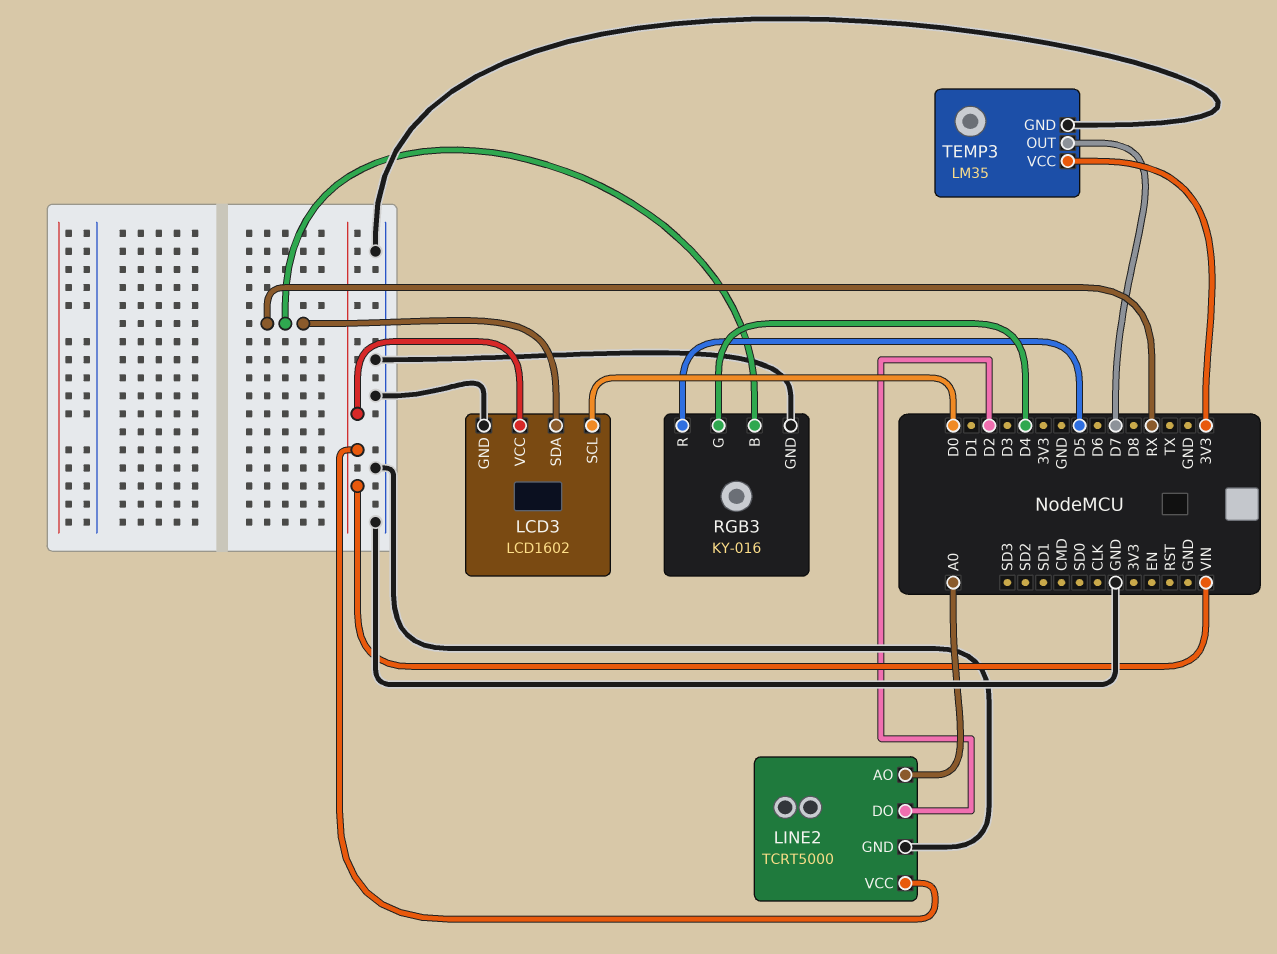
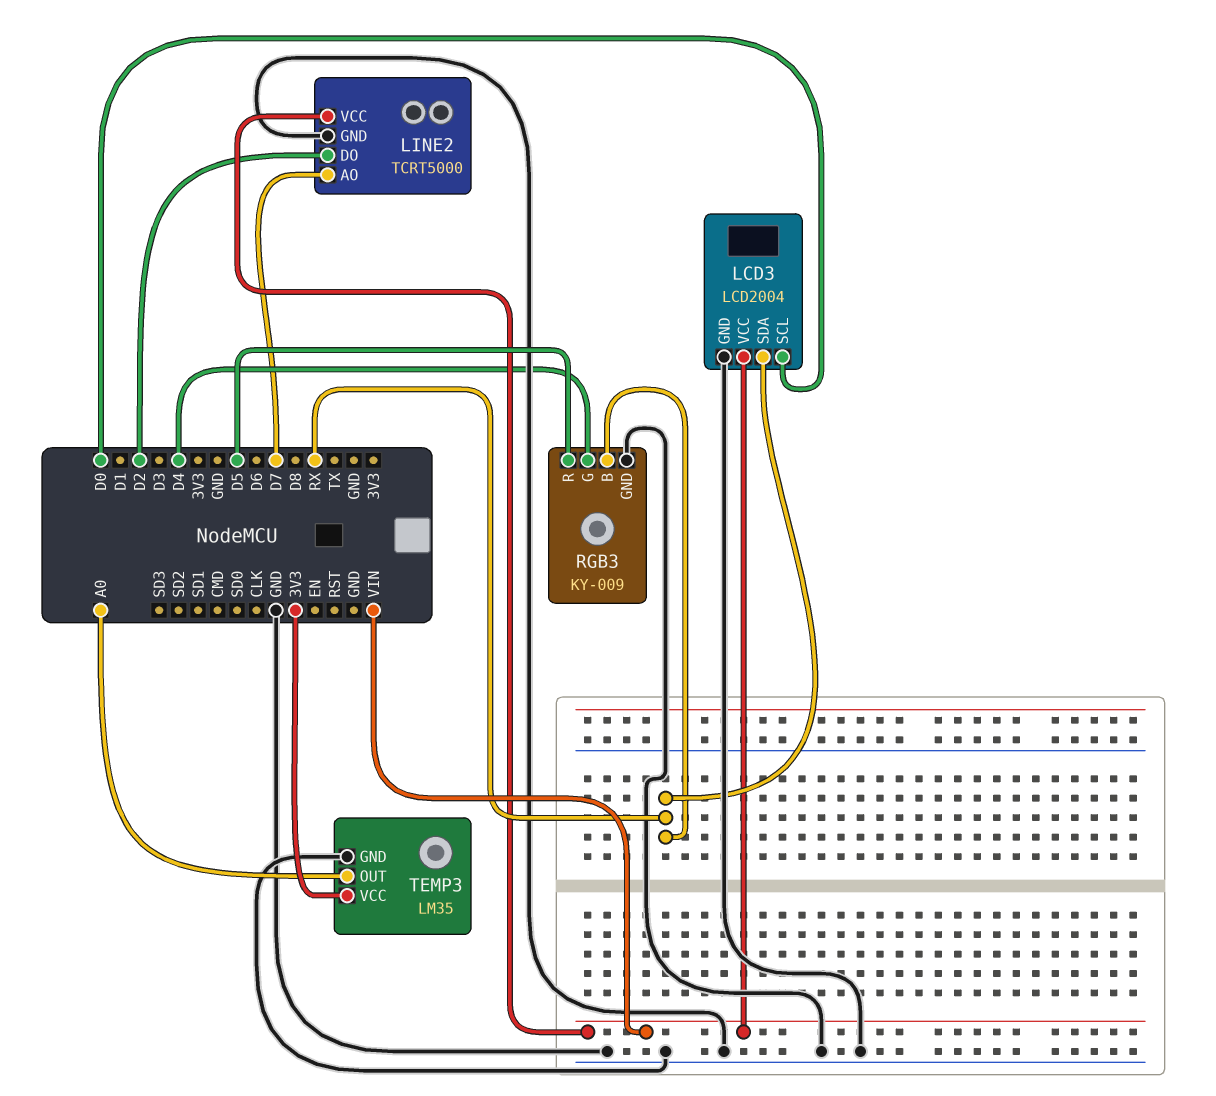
LCD3: LCD1602 -> LCD2004
LINE2 pin AO: A0 -> D7
RGB3: KY-016 -> KY-009
TEMP3 pin OUT: D7 -> A0

